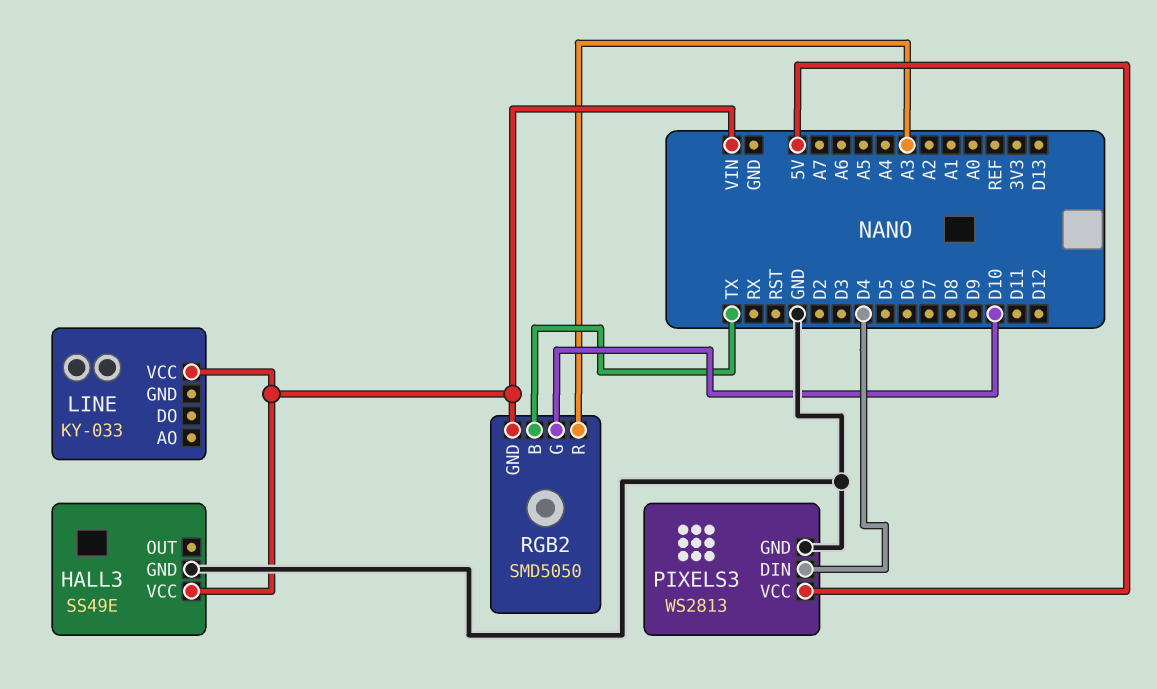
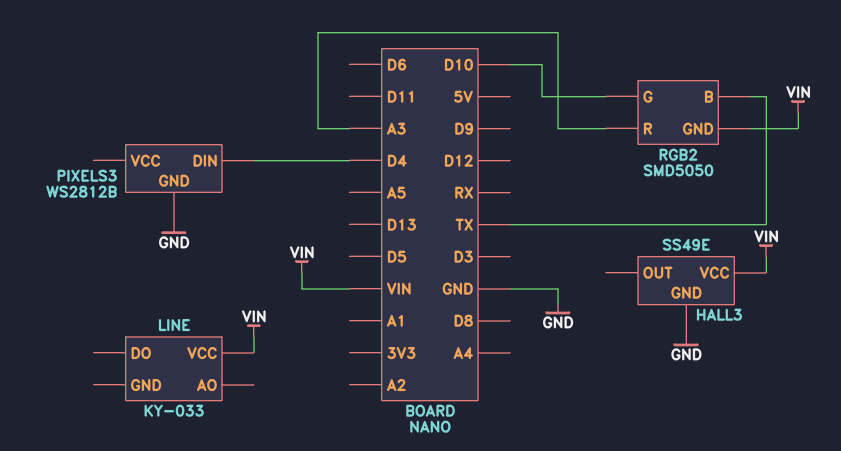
PIXELS3: WS2813 -> WS2812B
PIXELS3 pin VCC: 5V -> none

